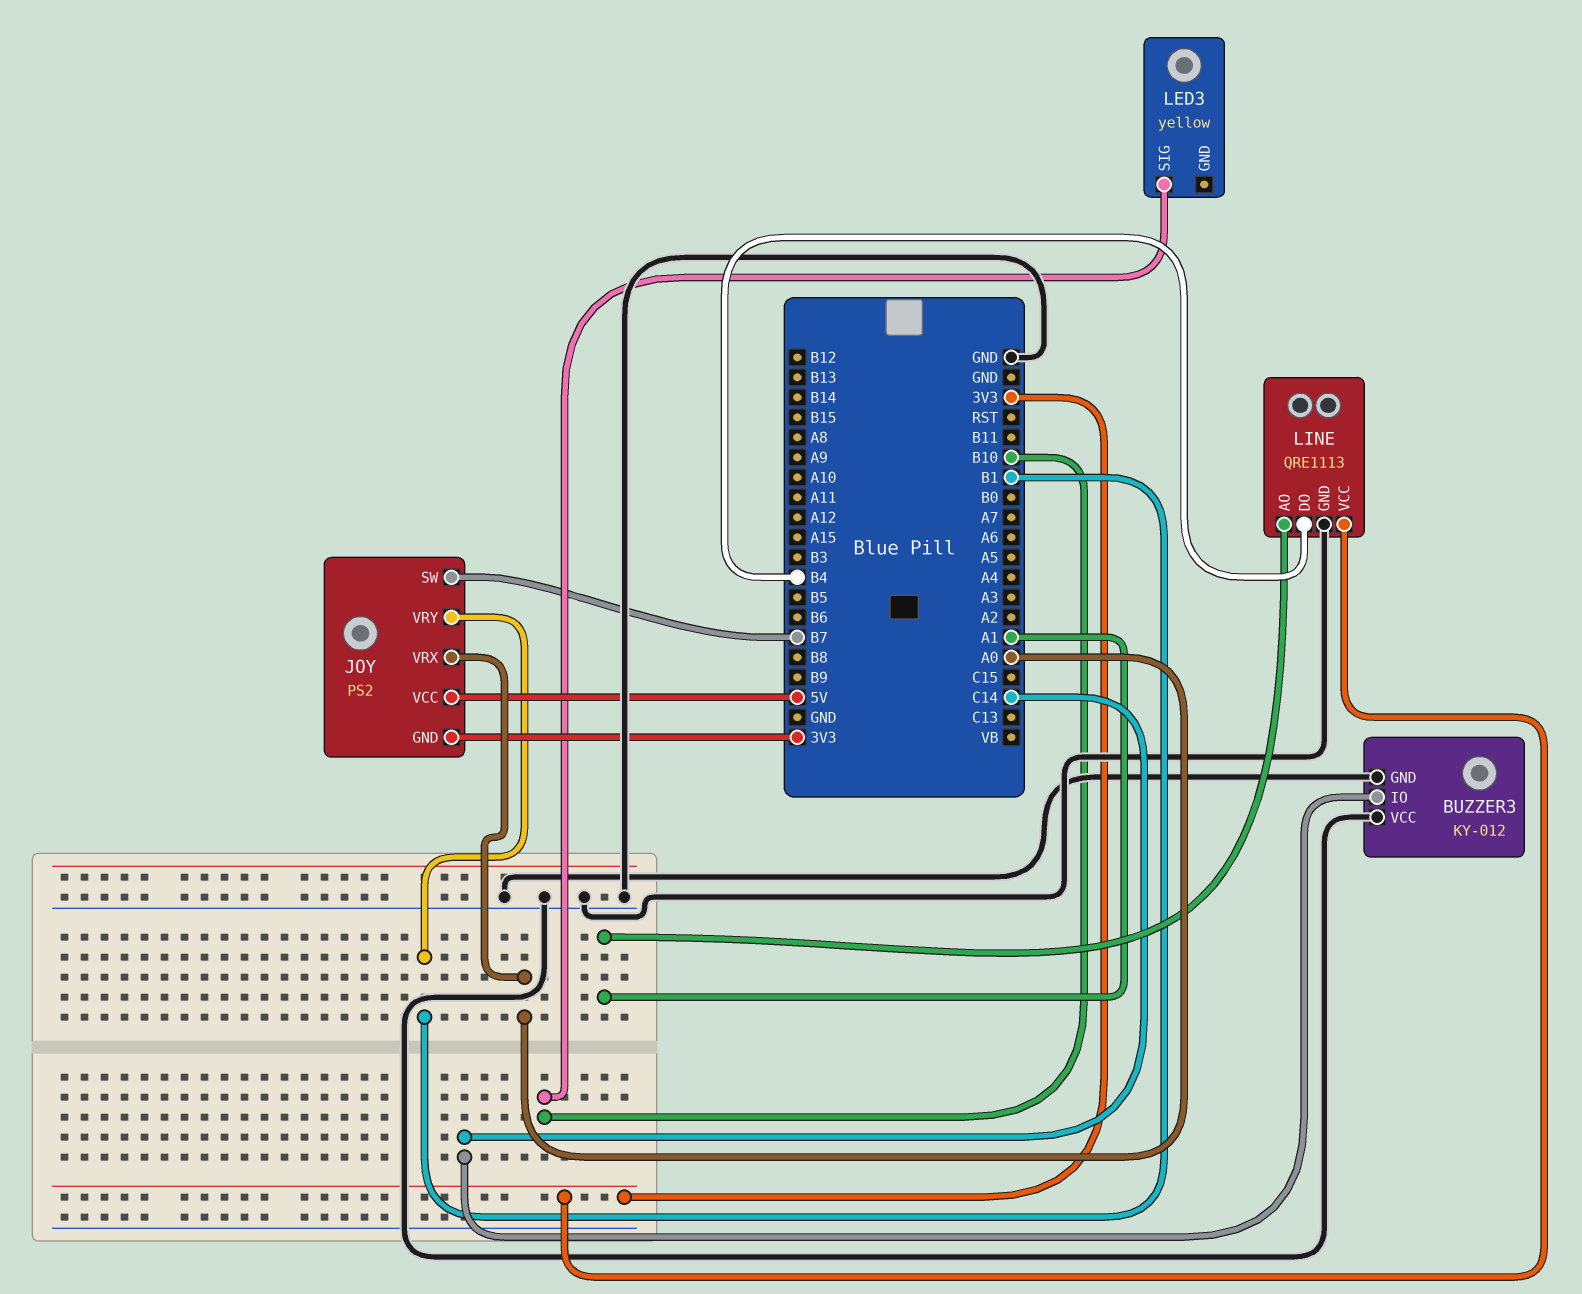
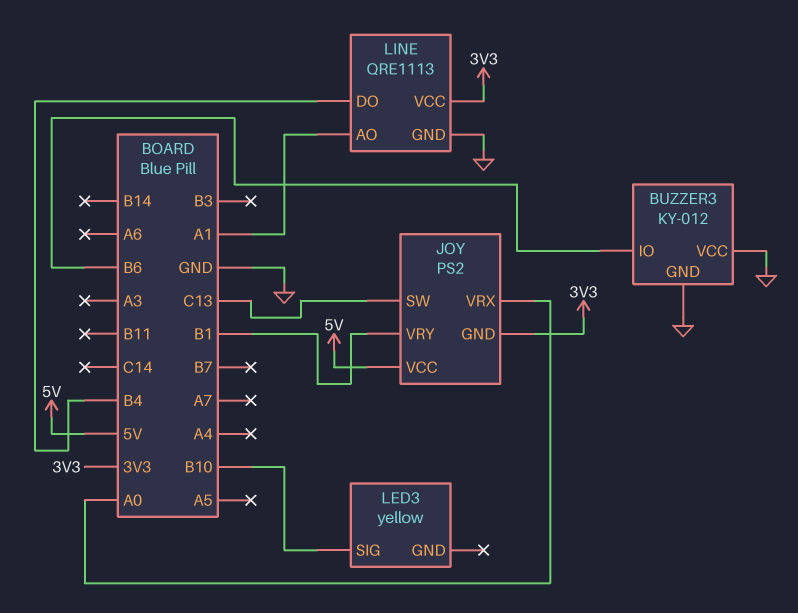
BUZZER3 pin IO: C14 -> B6
JOY pin SW: B7 -> C13

